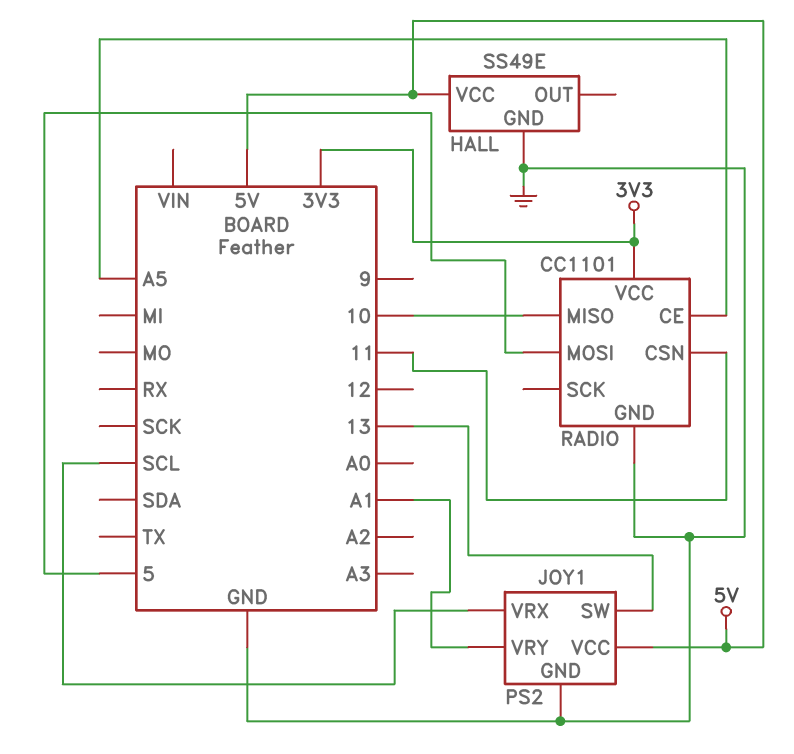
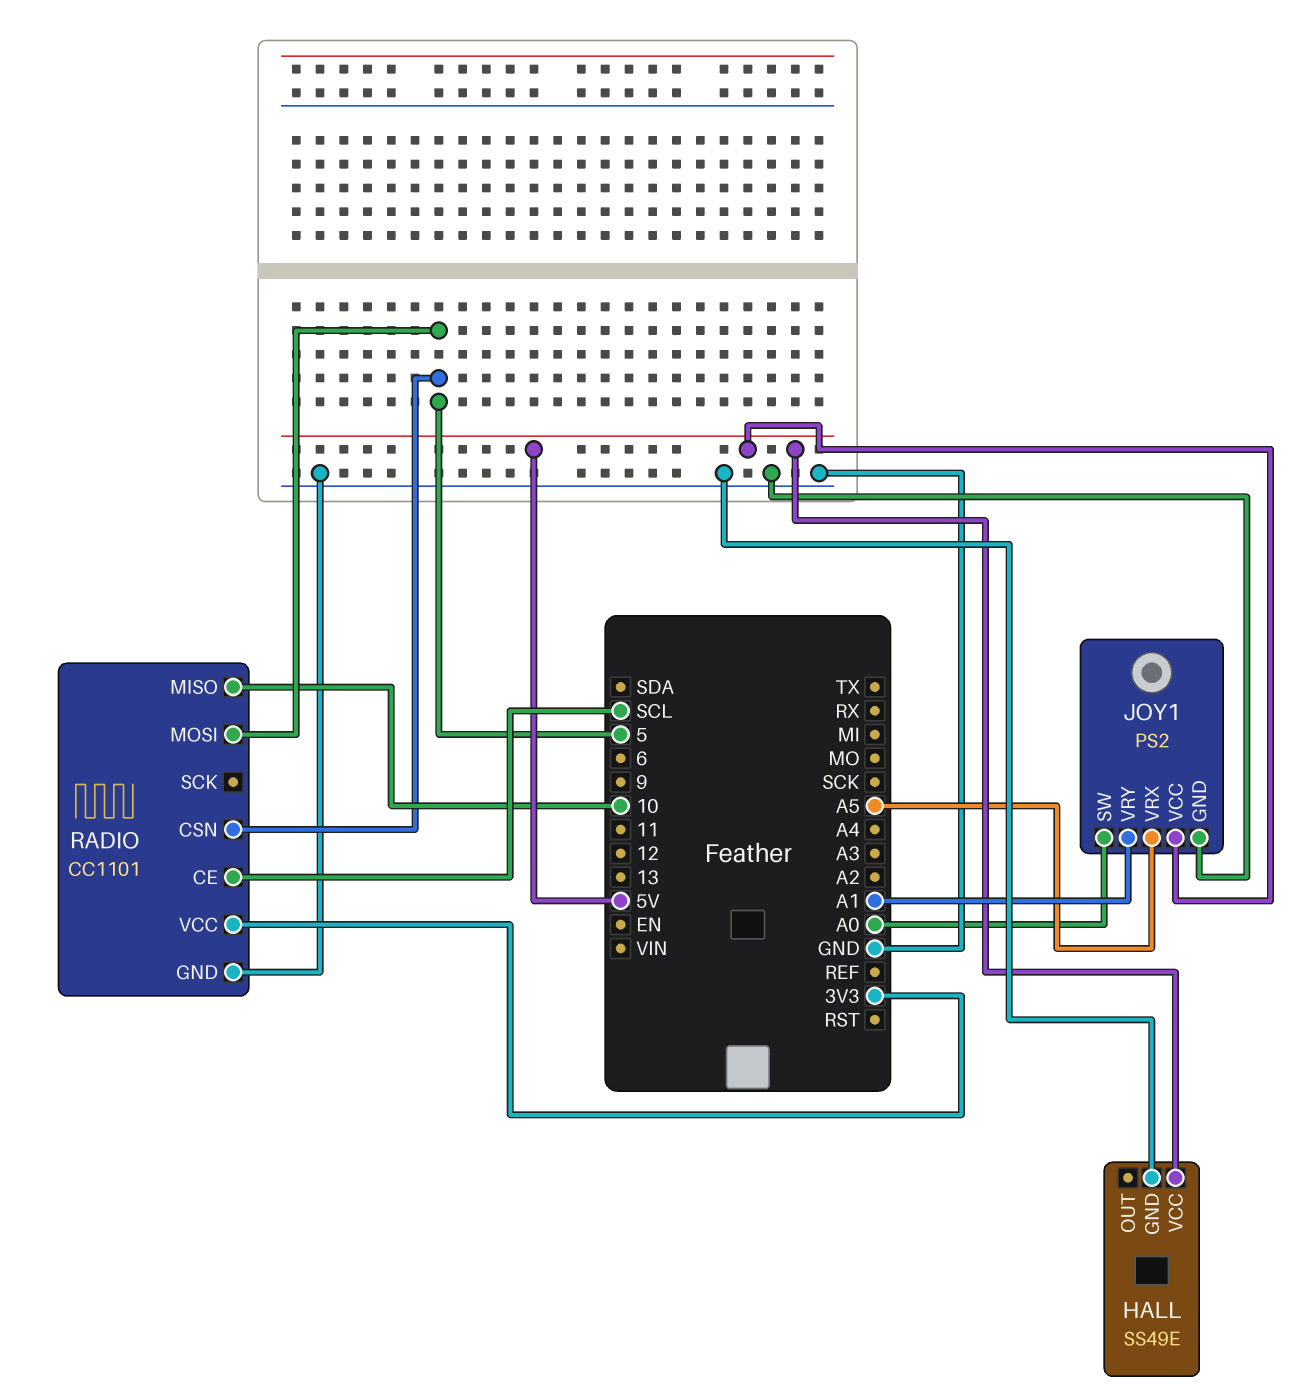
JOY1 pin SW: 13 -> A0
JOY1 pin VRX: SCL -> A5
RADIO pin CE: A5 -> SCL
RADIO pin CSN: 11 -> 5

